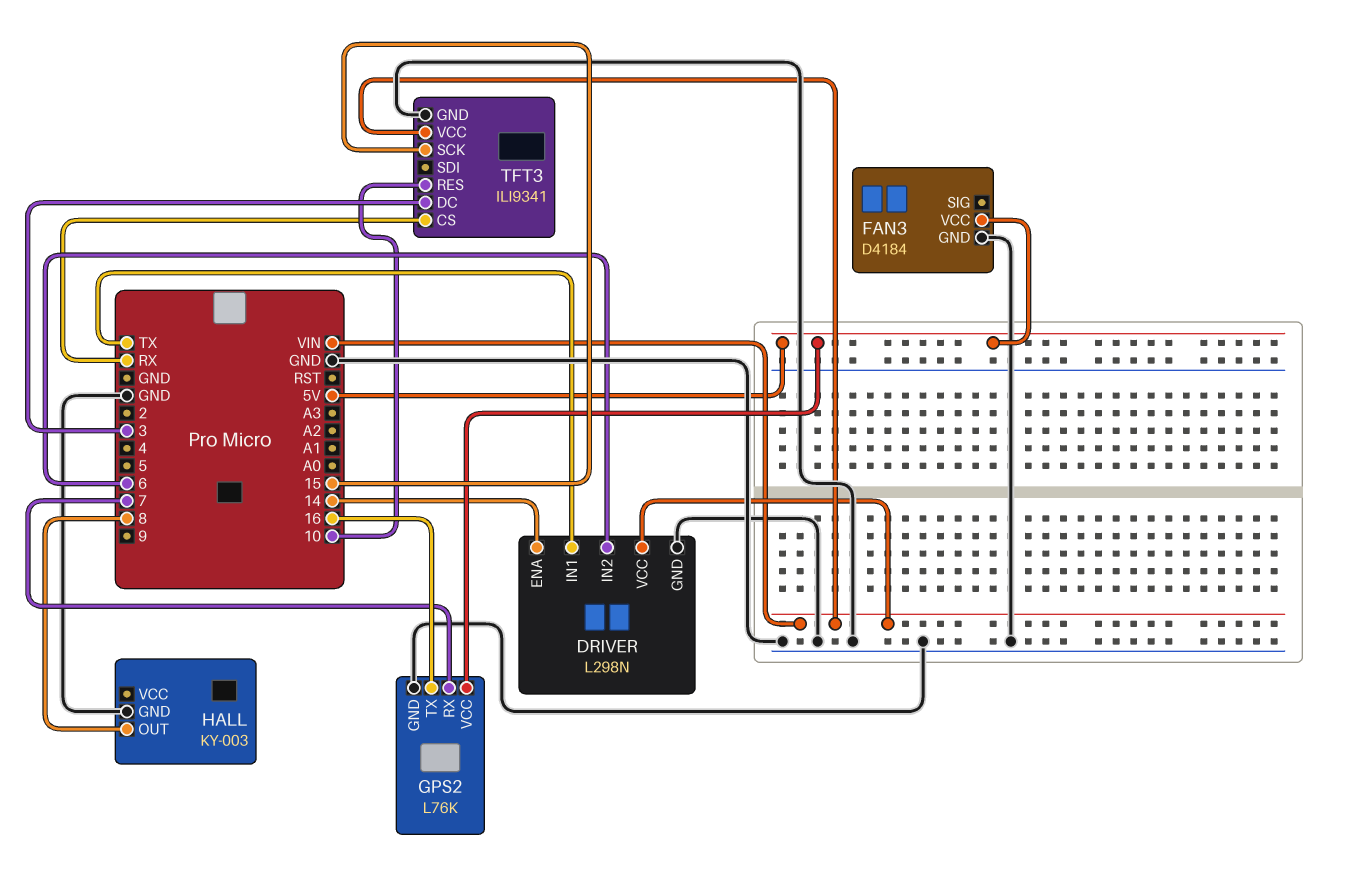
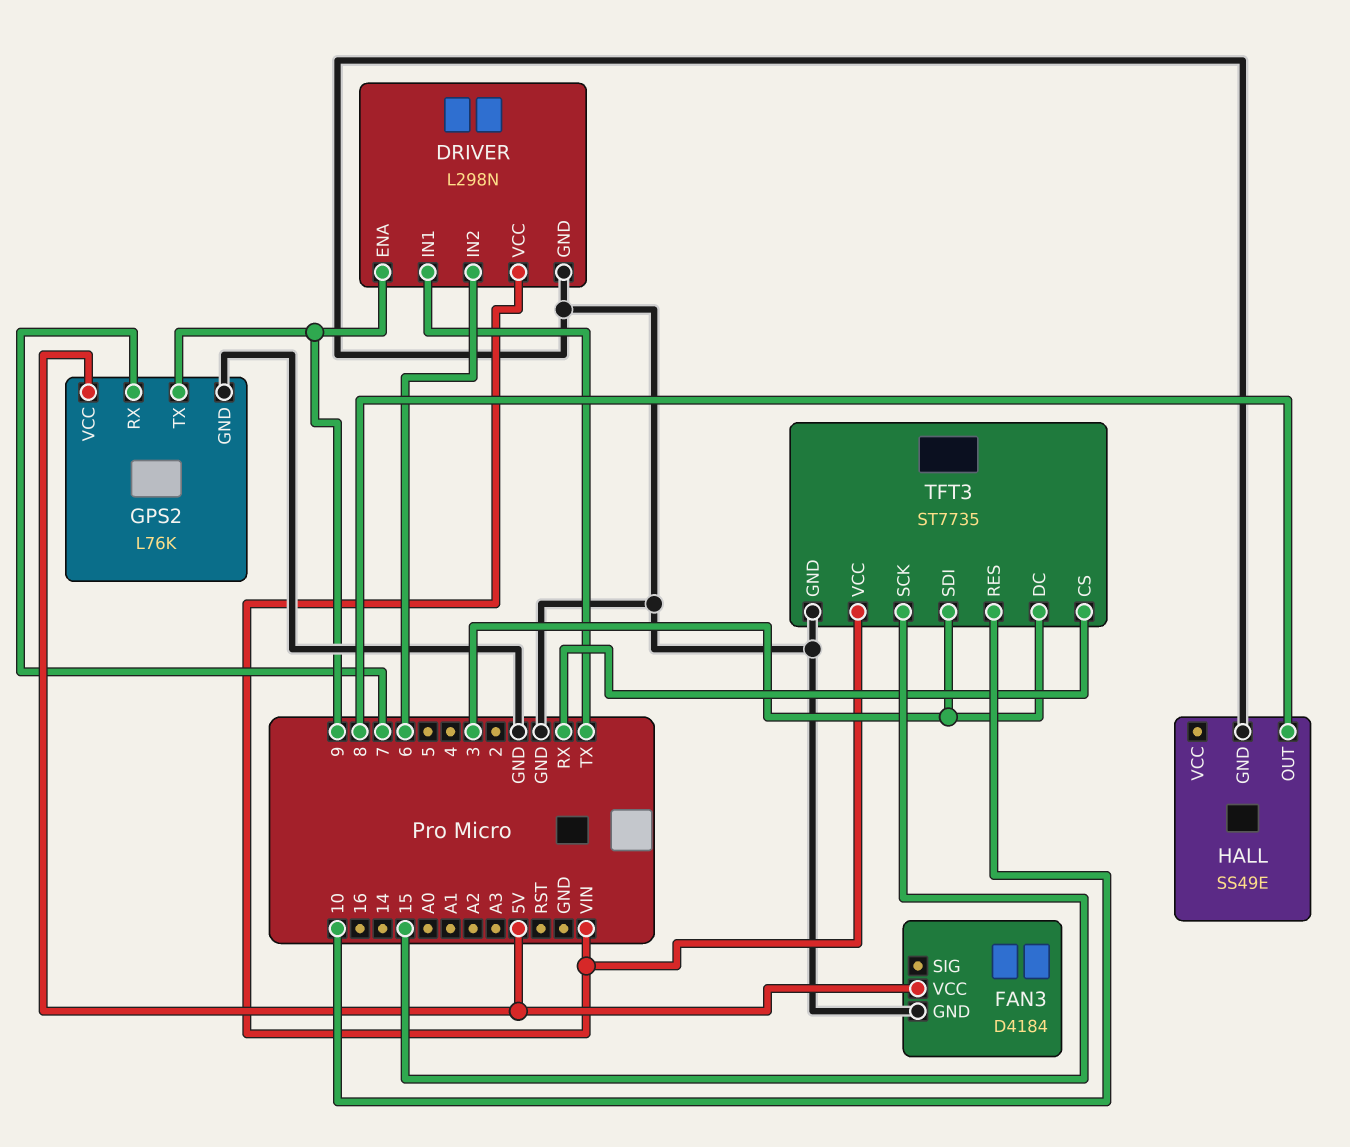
DRIVER pin ENA: 14 -> 9
GPS2 pin TX: 16 -> 9
HALL: KY-003 -> SS49E
TFT3: ILI9341 -> ST7735
TFT3 pin SDI: none -> 3

